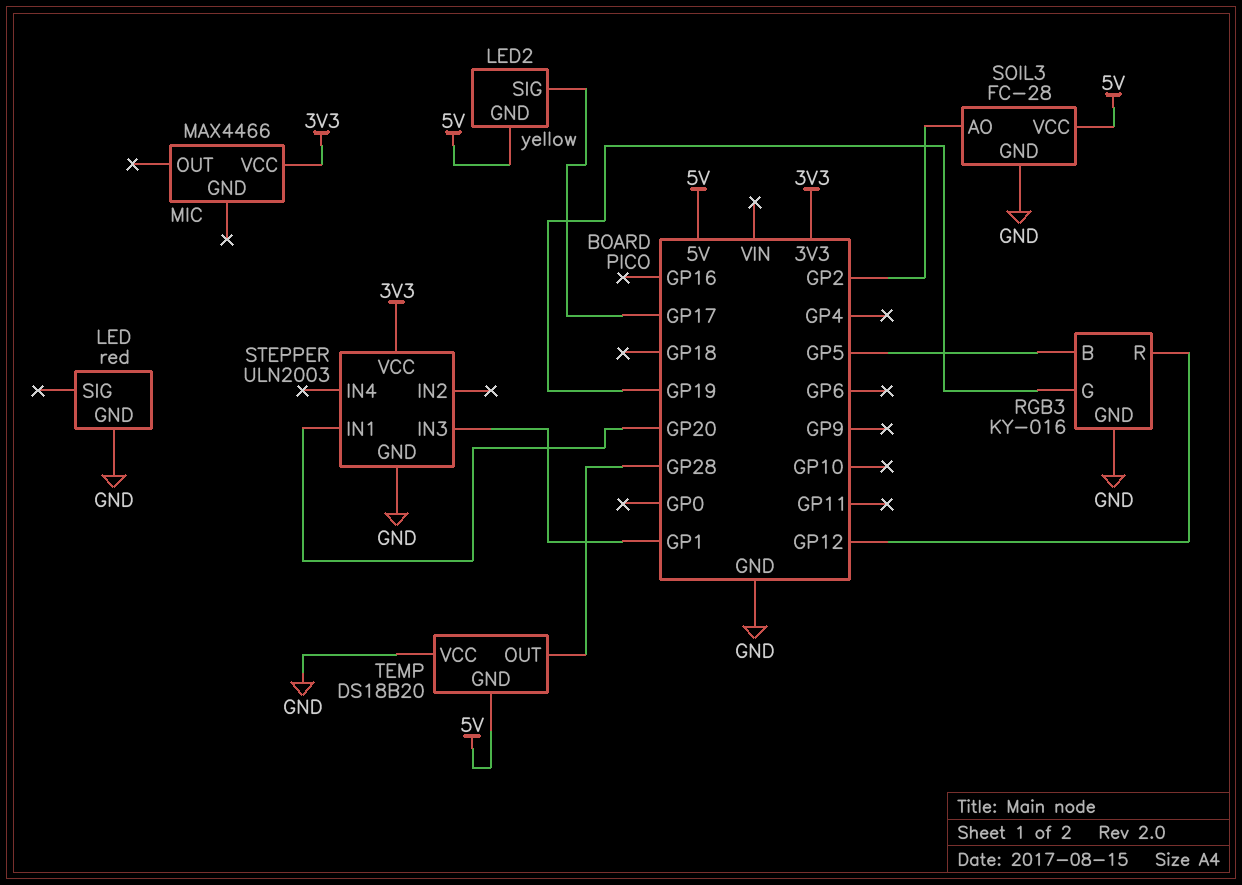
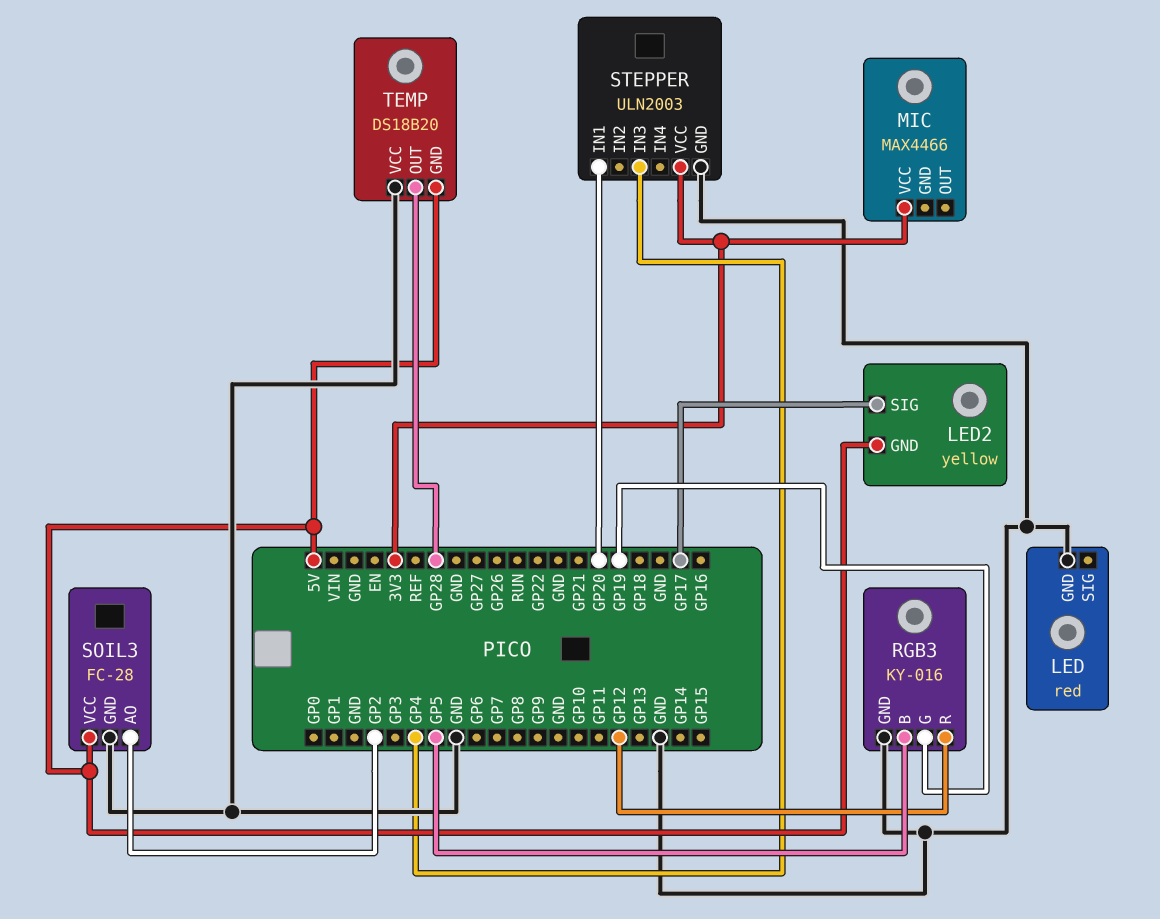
STEPPER pin IN3: GP1 -> GP4

